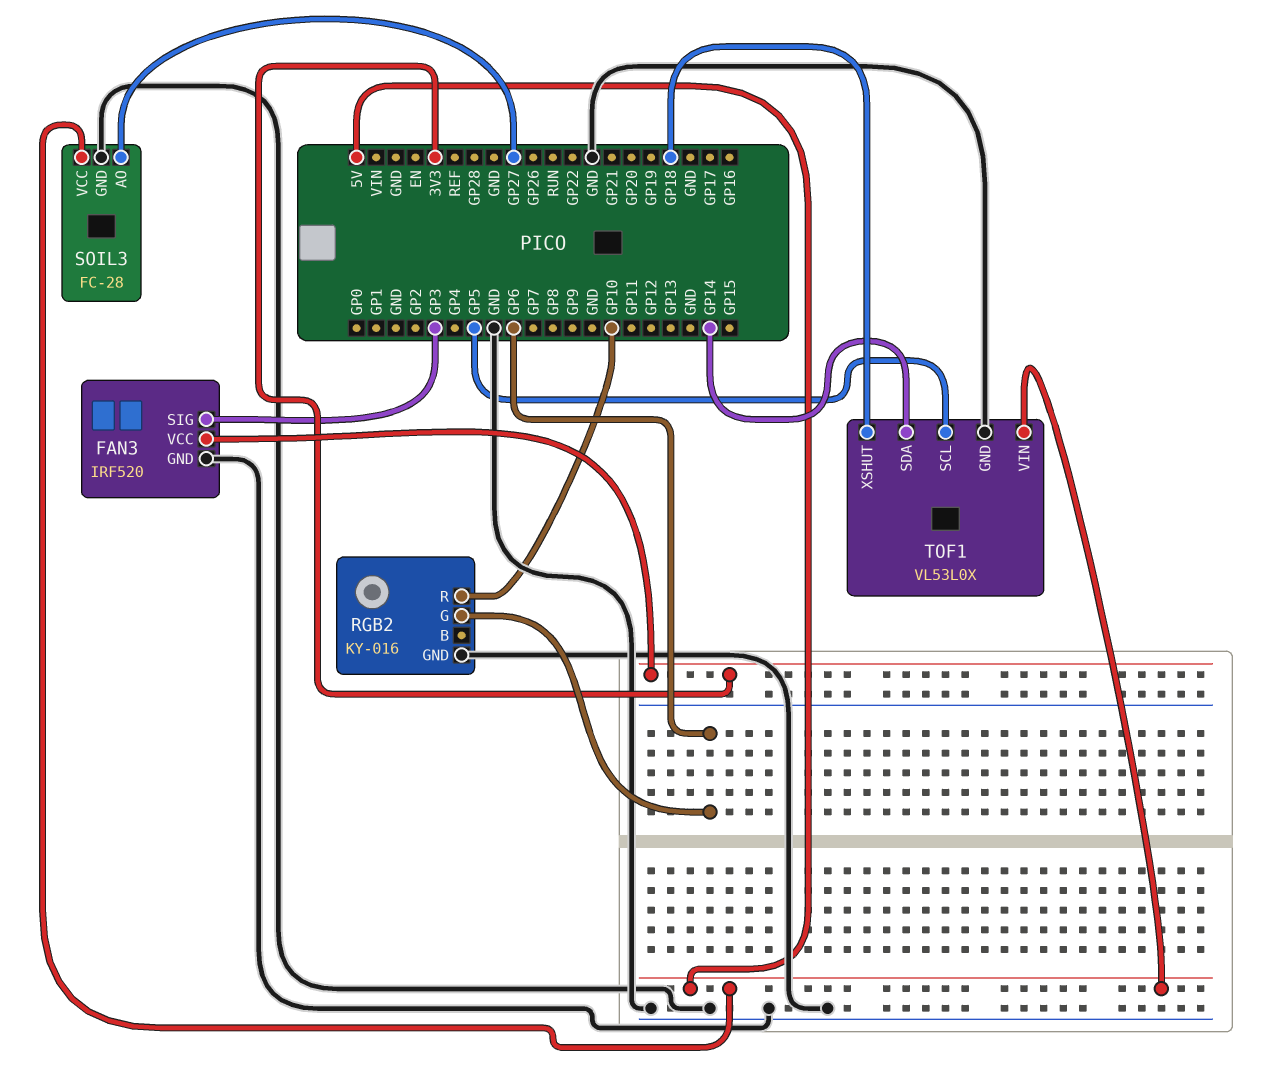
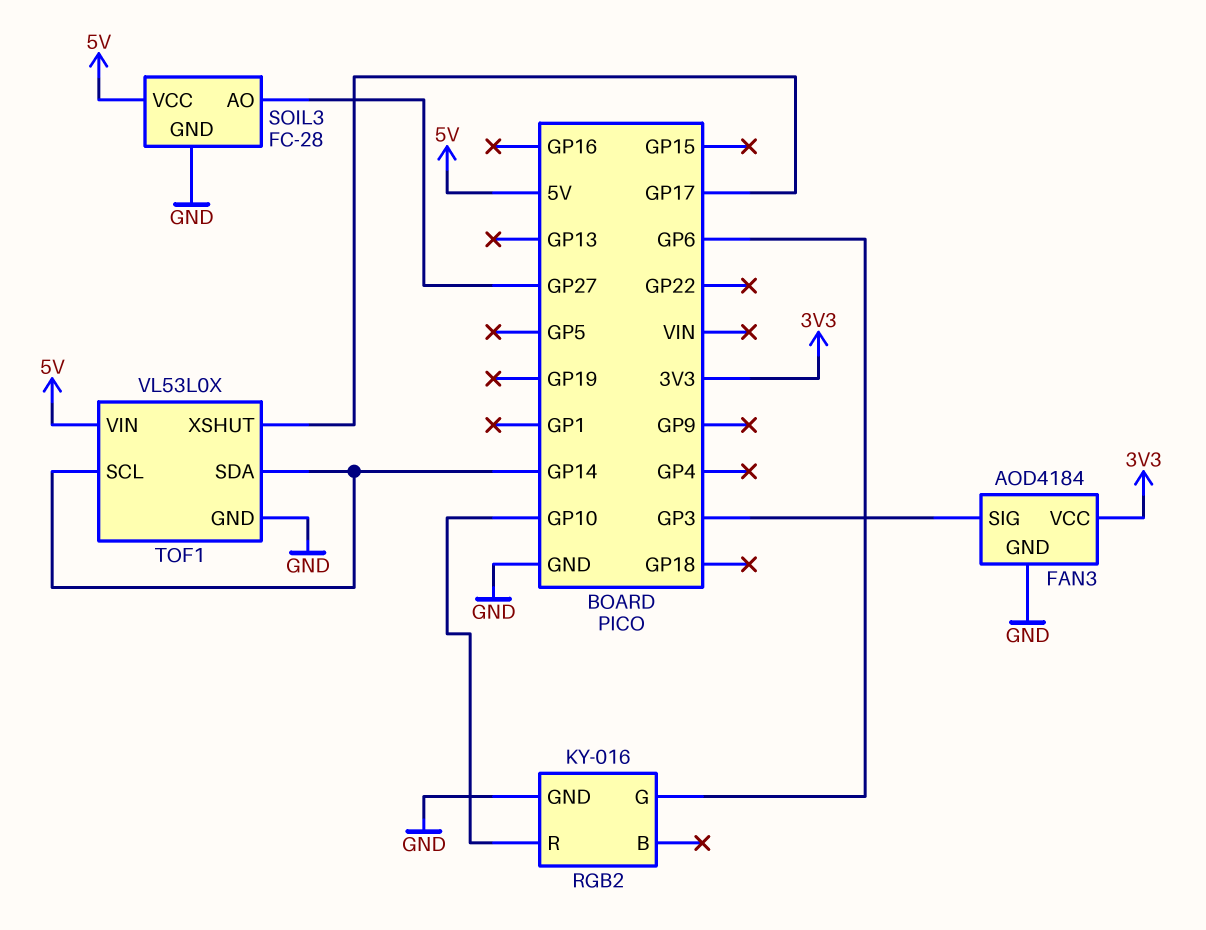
FAN3: IRF520 -> AOD4184
TOF1 pin SCL: GP5 -> GP14
TOF1 pin XSHUT: GP18 -> GP17

